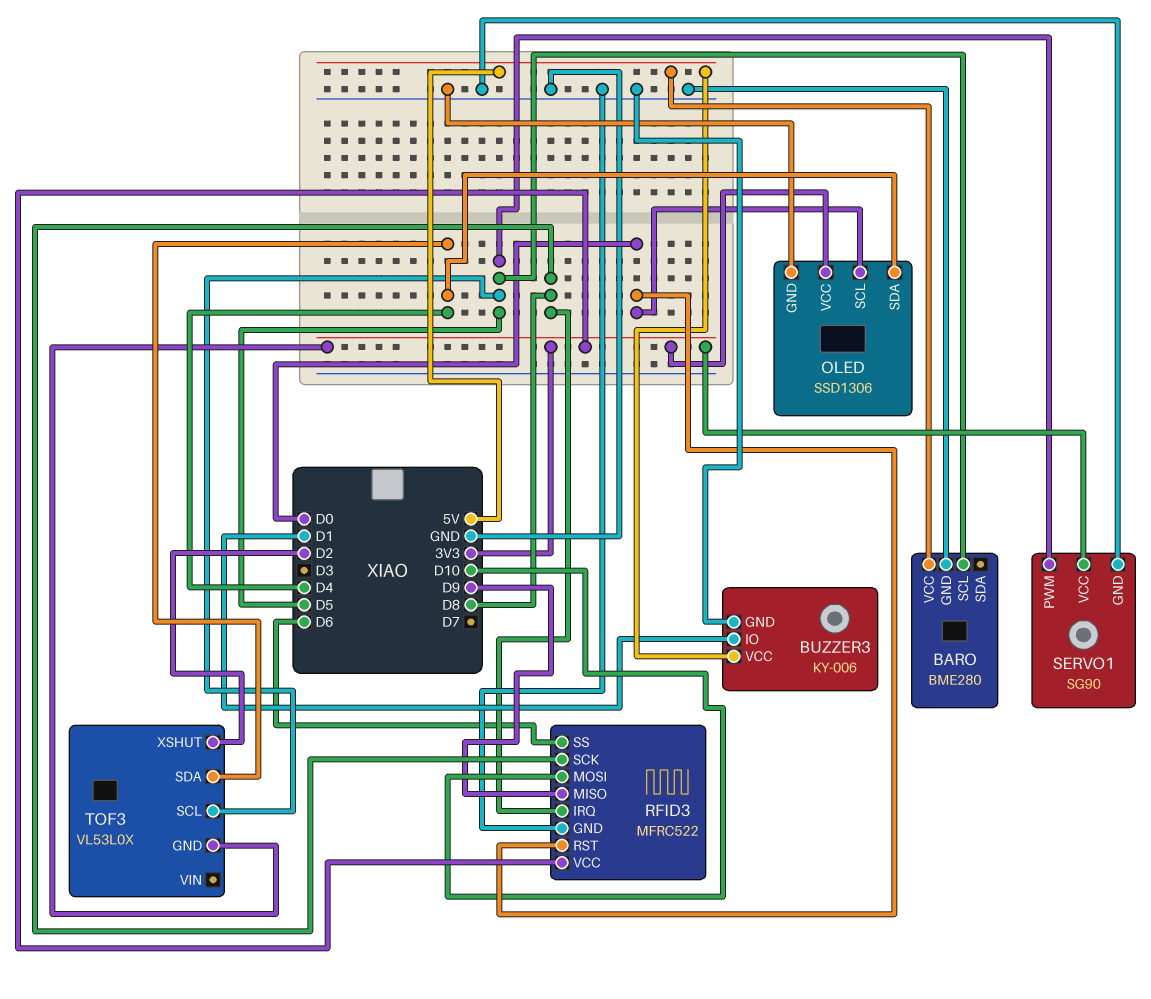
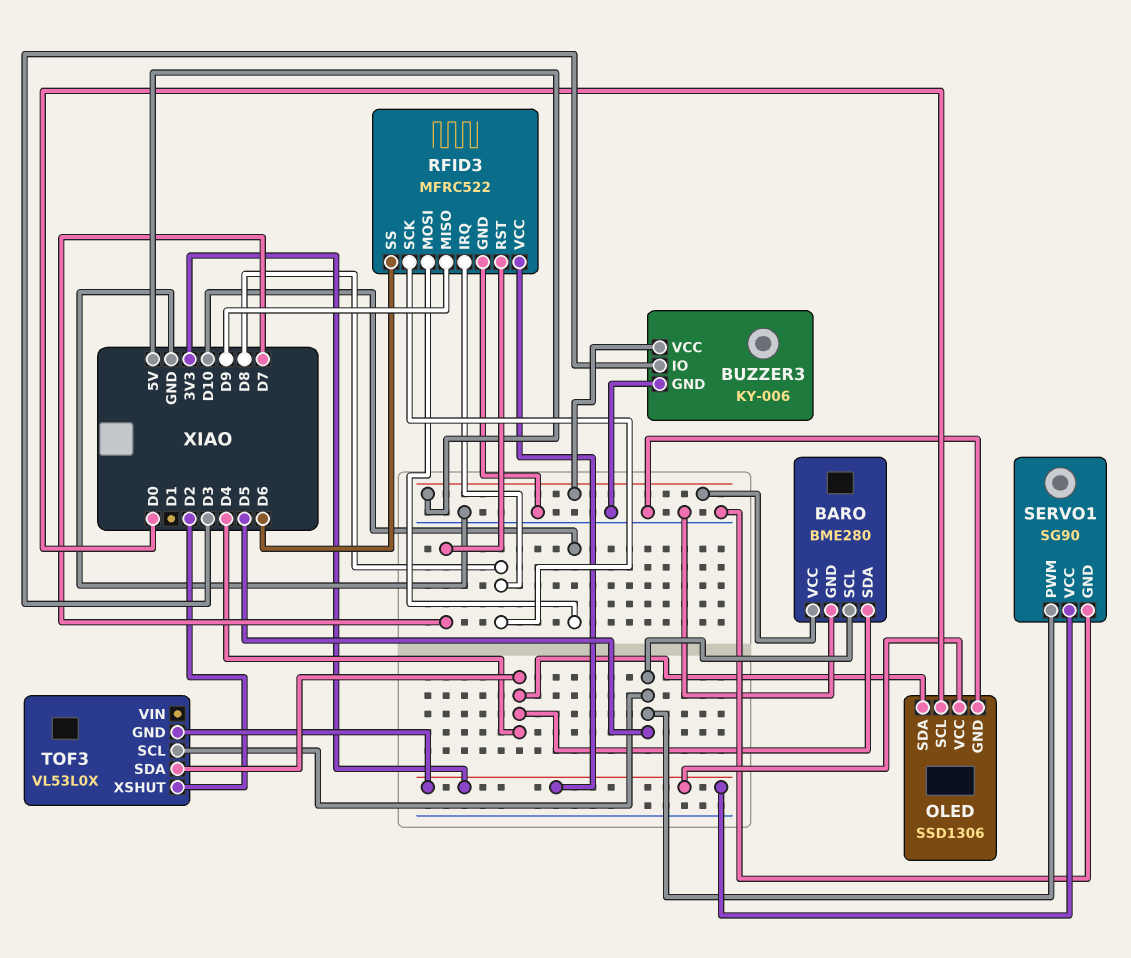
BARO pin SDA: none -> D4
BUZZER3 pin IO: D1 -> D3
RFID3 pin RST: D0 -> D7

